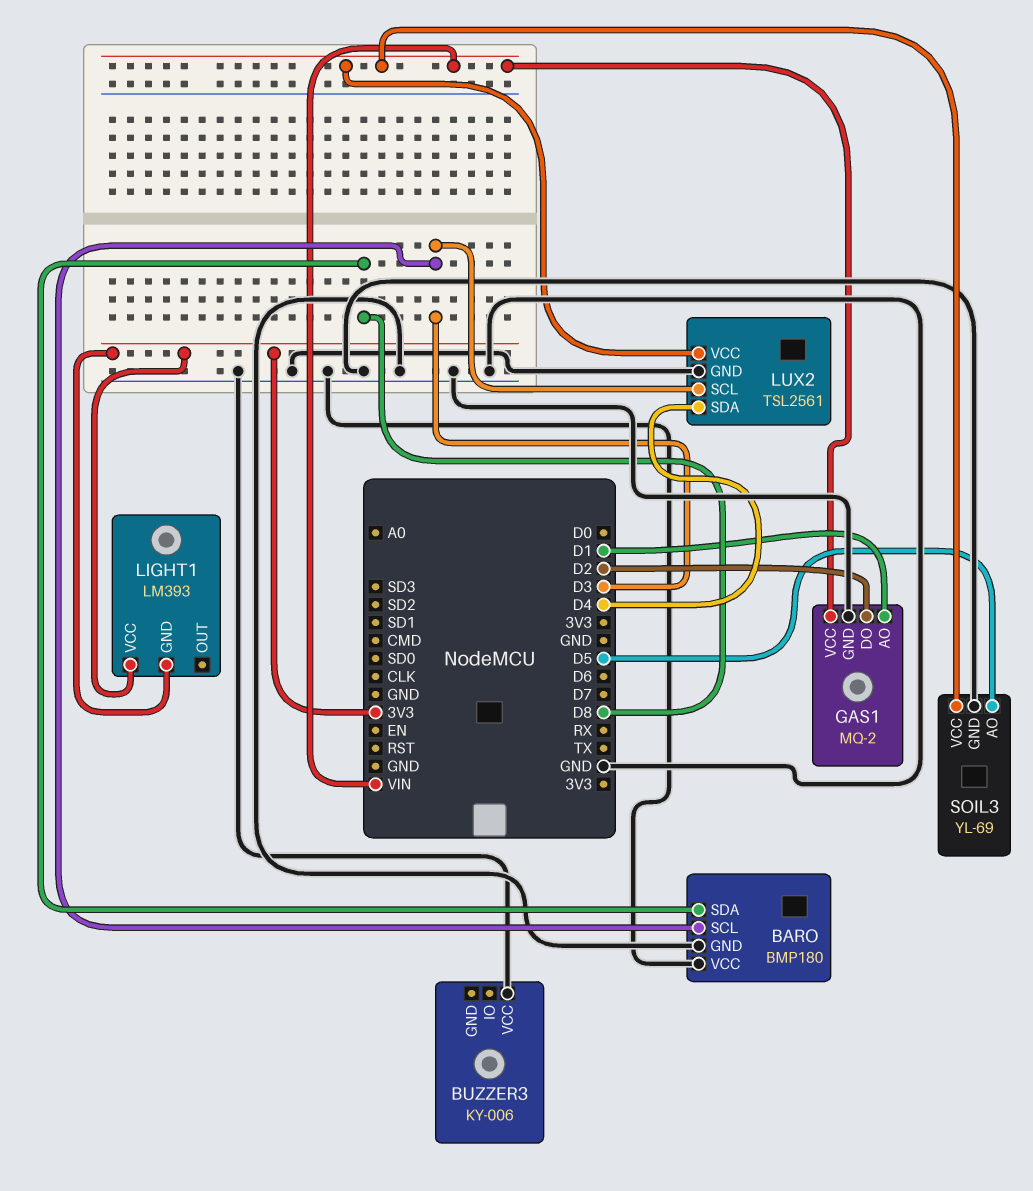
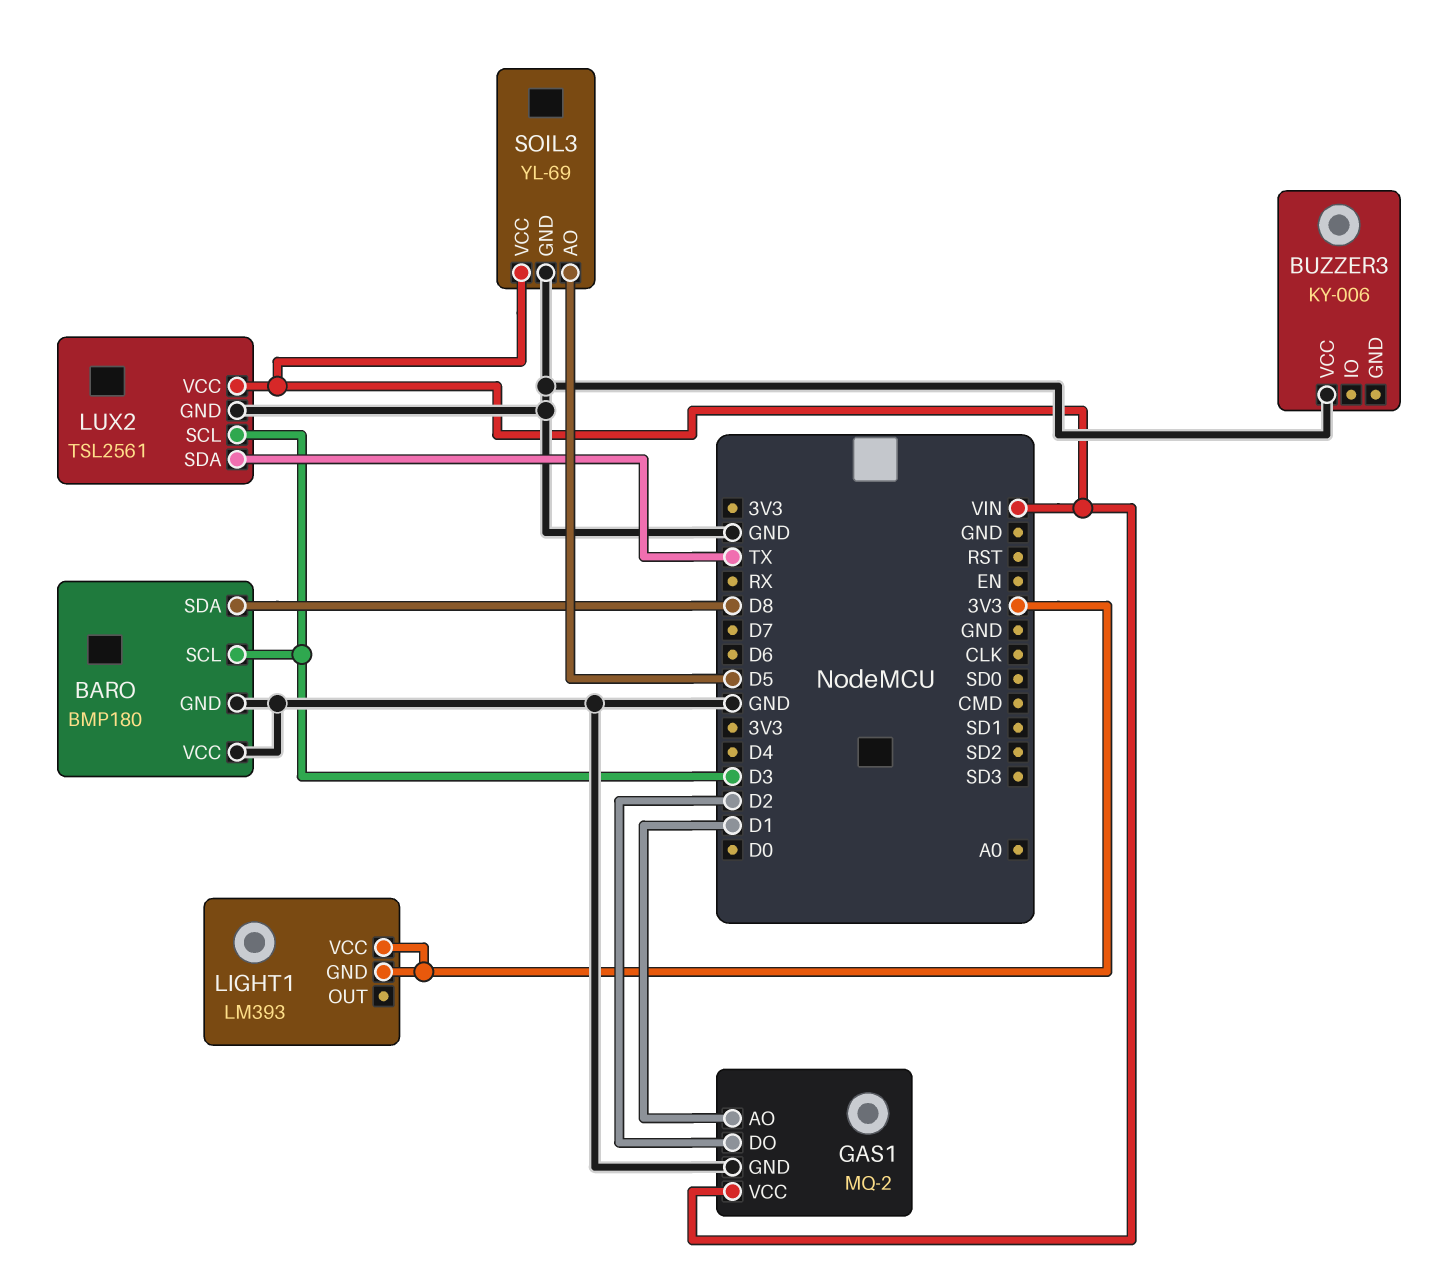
LUX2 pin SDA: D4 -> TX

